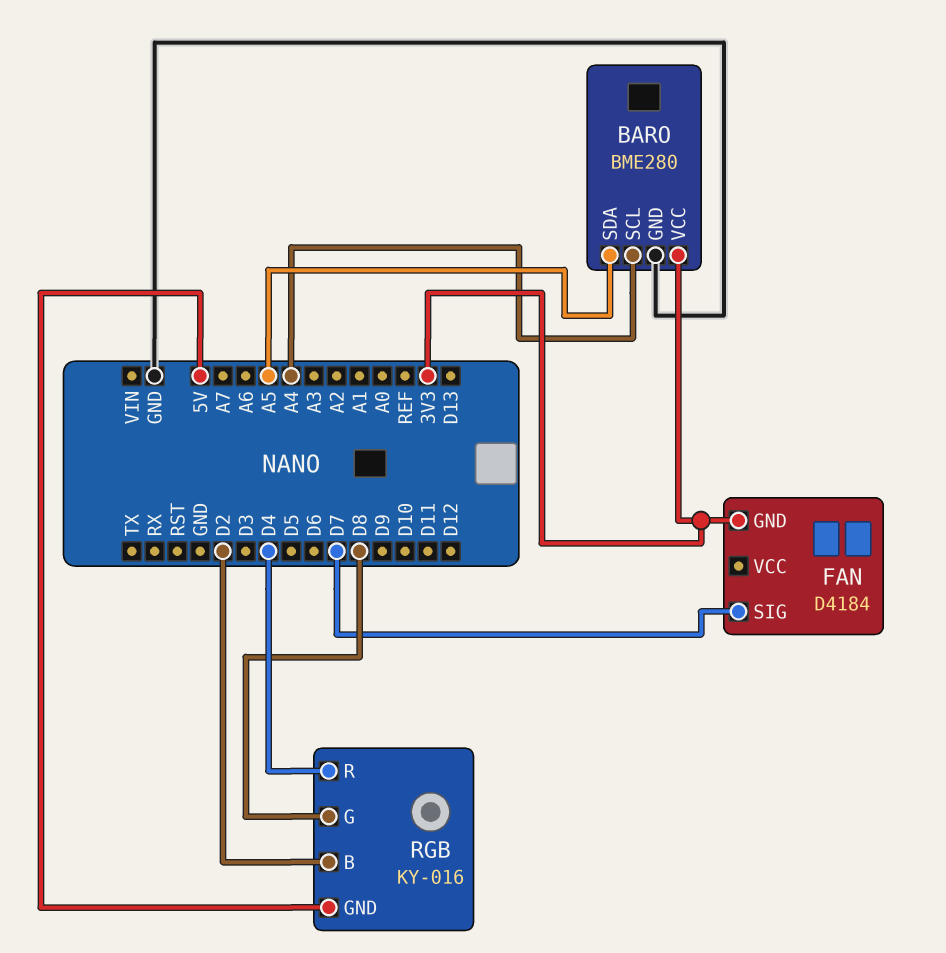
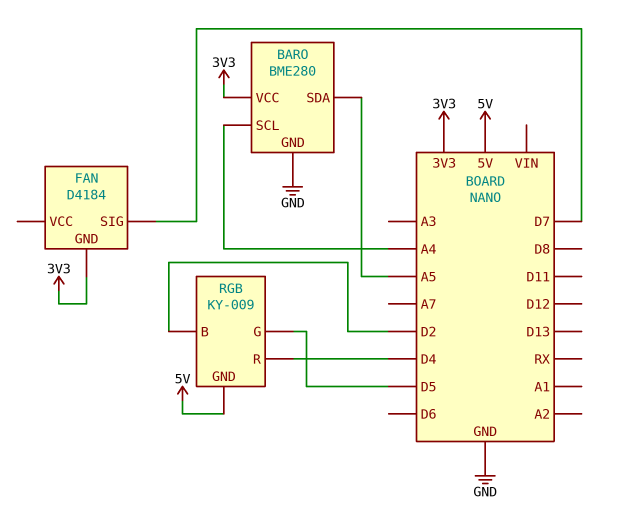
RGB: KY-016 -> KY-009
RGB pin G: D8 -> D5

